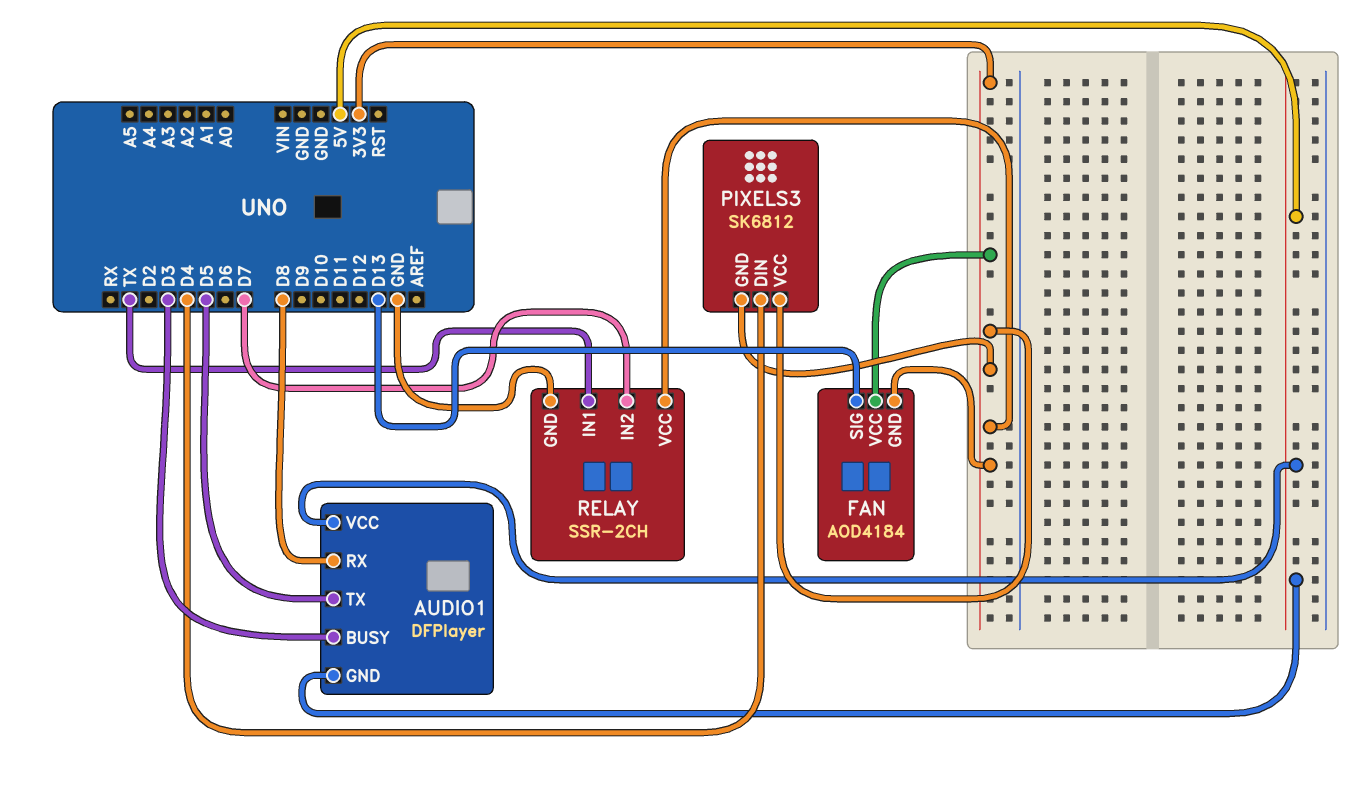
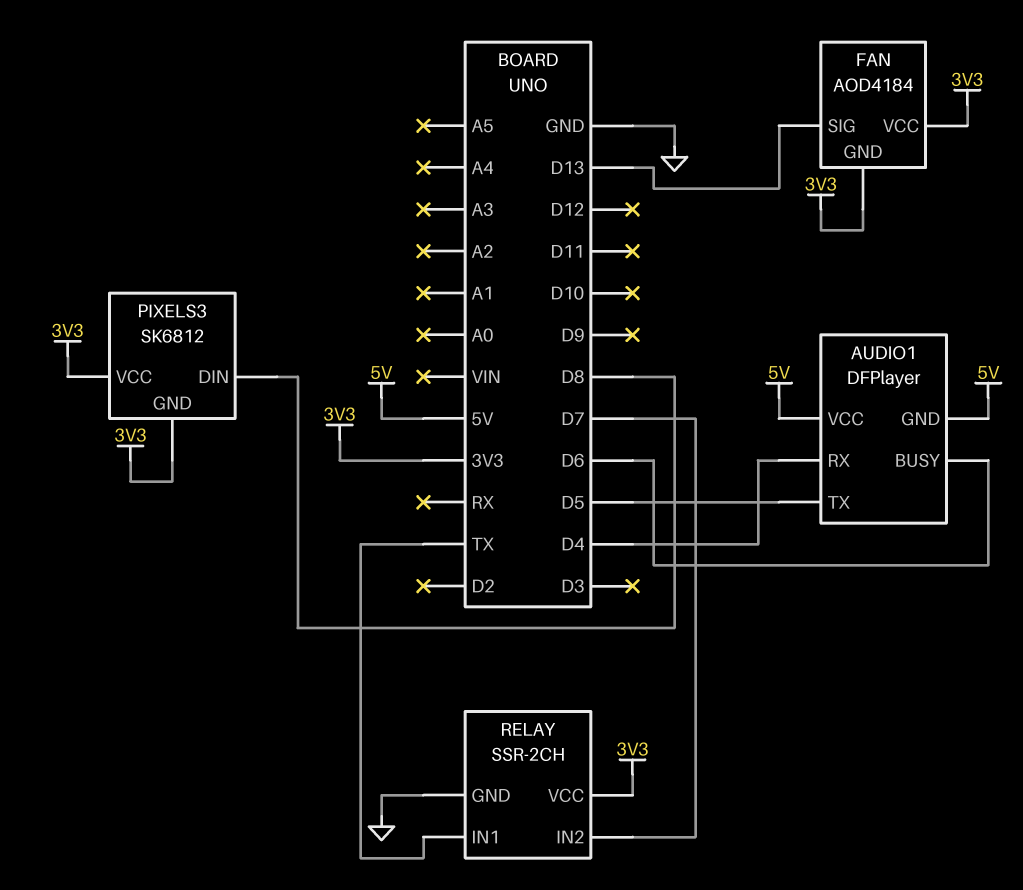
AUDIO1 pin BUSY: D3 -> D6
AUDIO1 pin RX: D8 -> D4
PIXELS3 pin DIN: D4 -> D8

